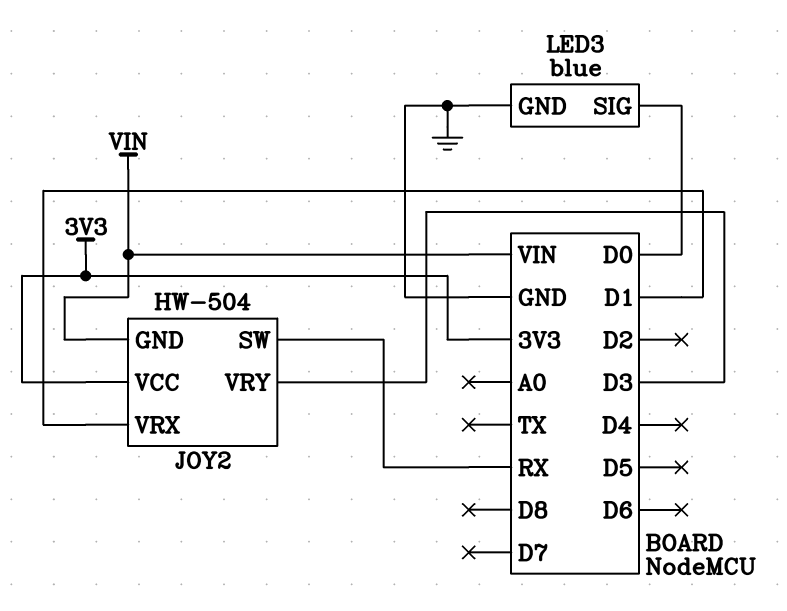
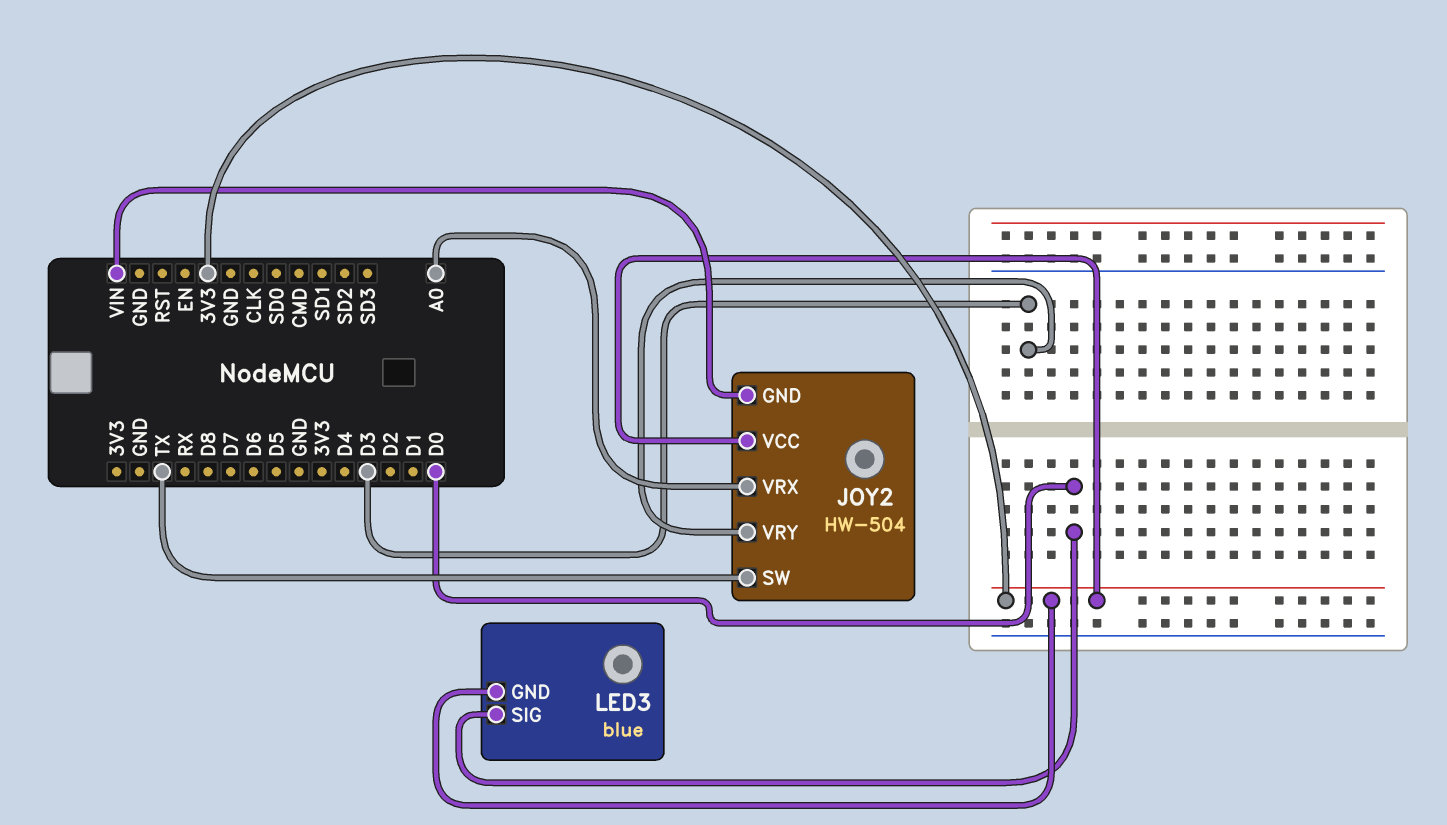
JOY2 pin SW: RX -> TX
JOY2 pin VRX: D1 -> A0
LED3 pin GND: GND -> 3V3

